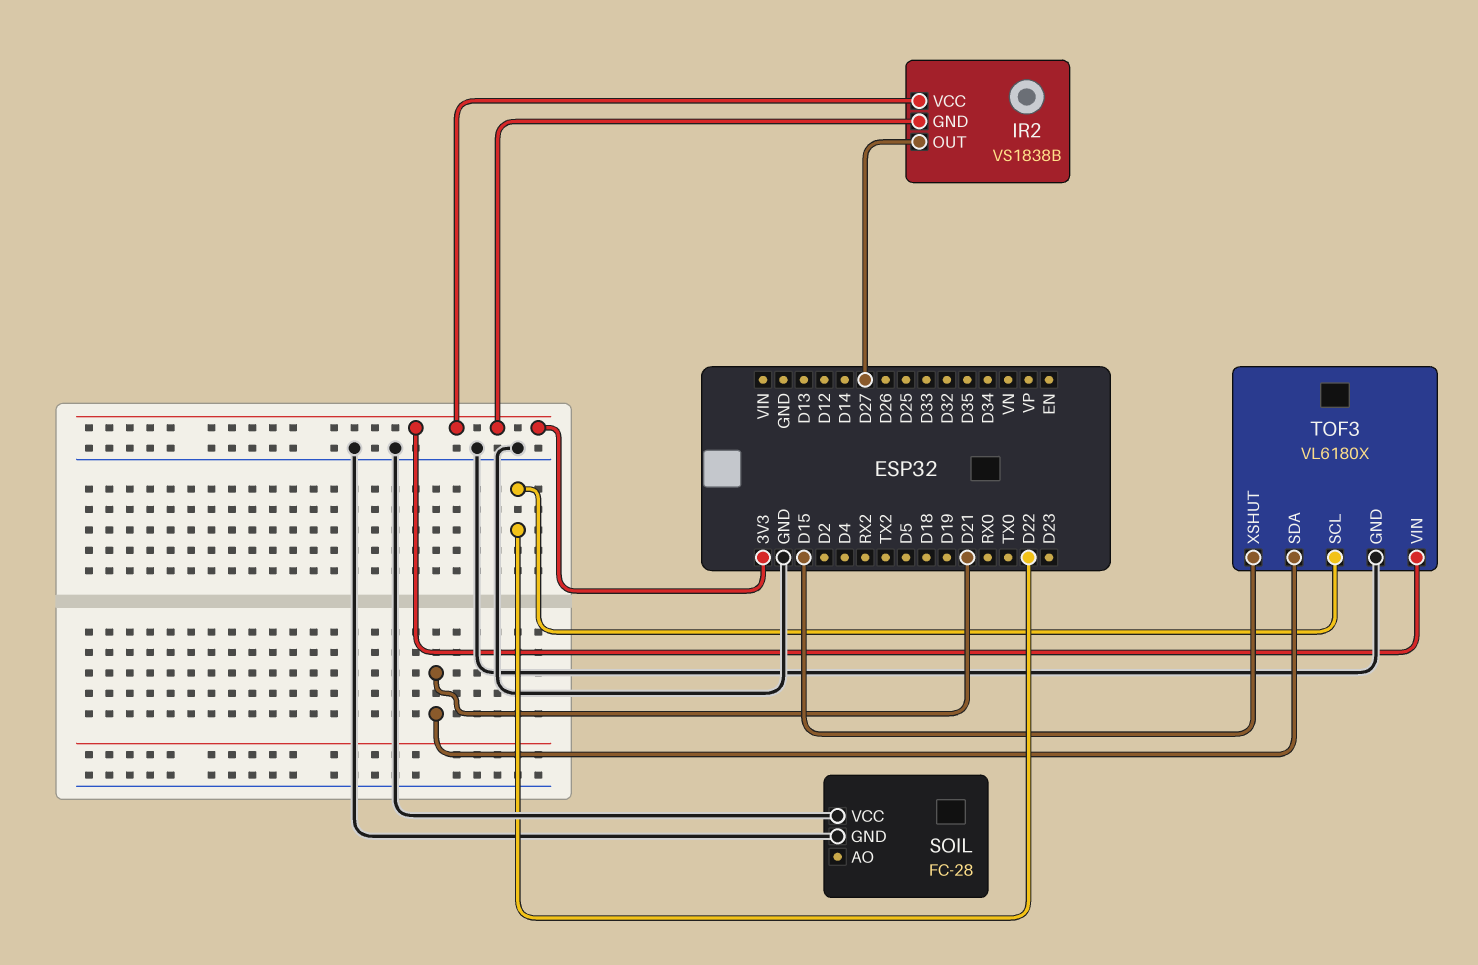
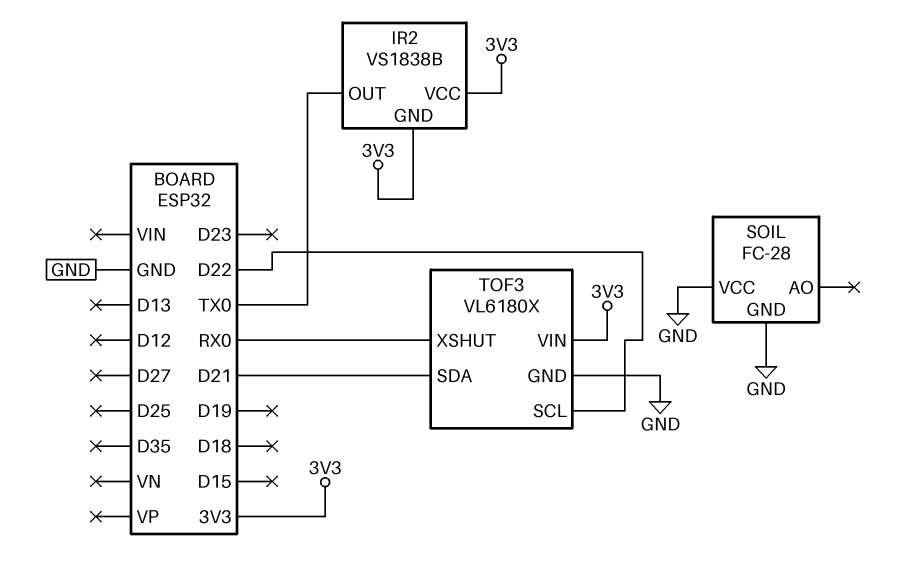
IR2 pin OUT: D27 -> TX0
TOF3 pin XSHUT: D15 -> RX0

